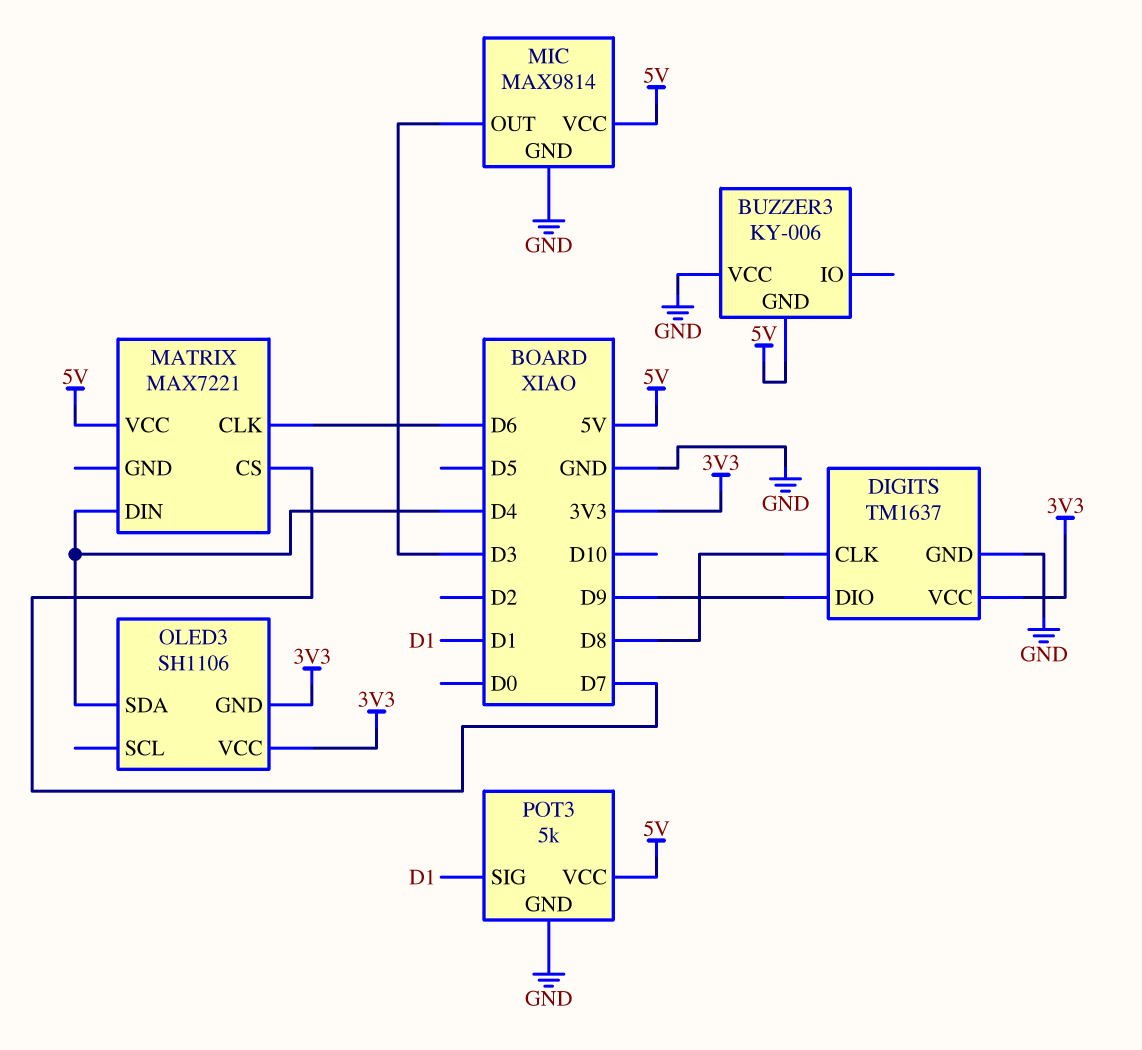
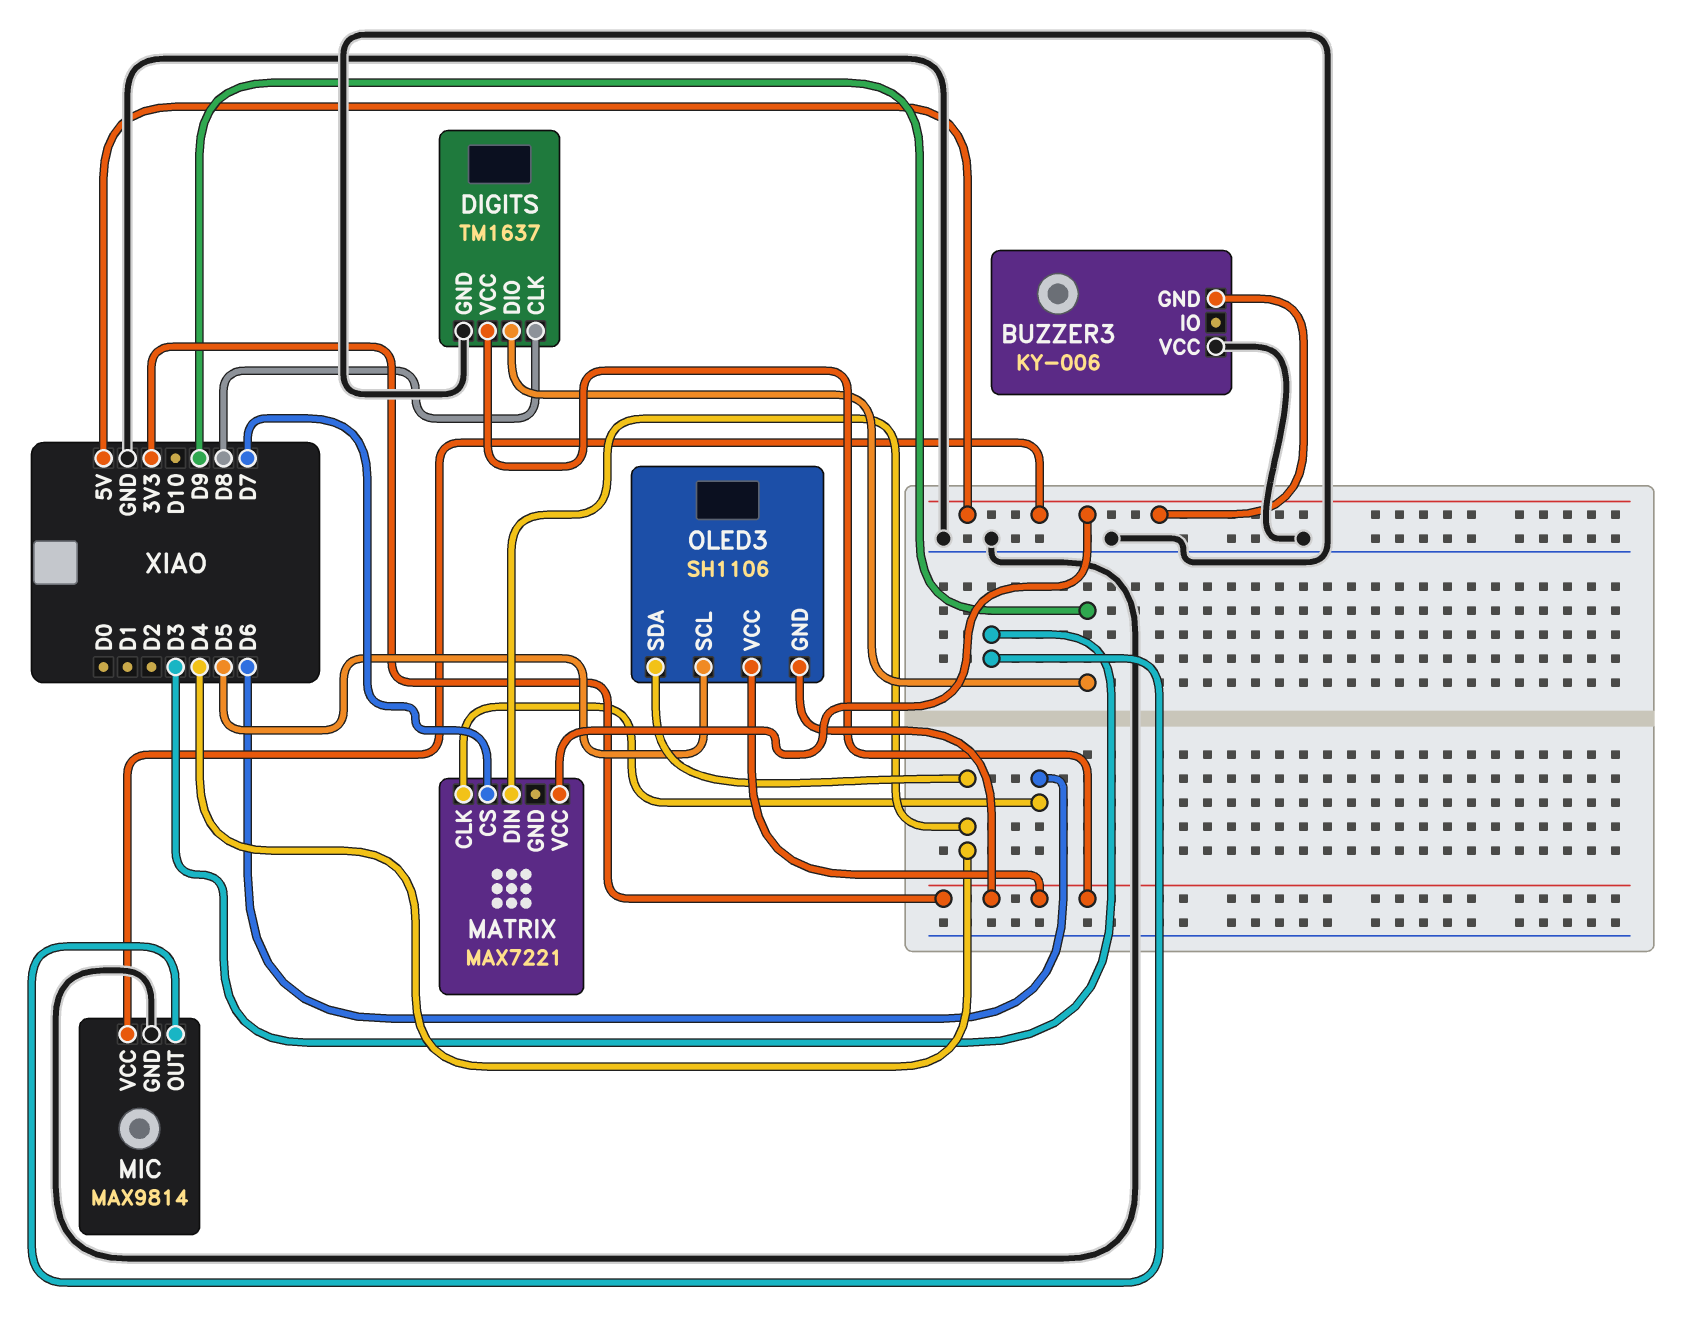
OLED3 pin SCL: none -> D5
POT3: 5k -> none
POT3 pin GND: GND -> none
POT3 pin SIG: D1 -> none
POT3 pin VCC: 5V -> none

